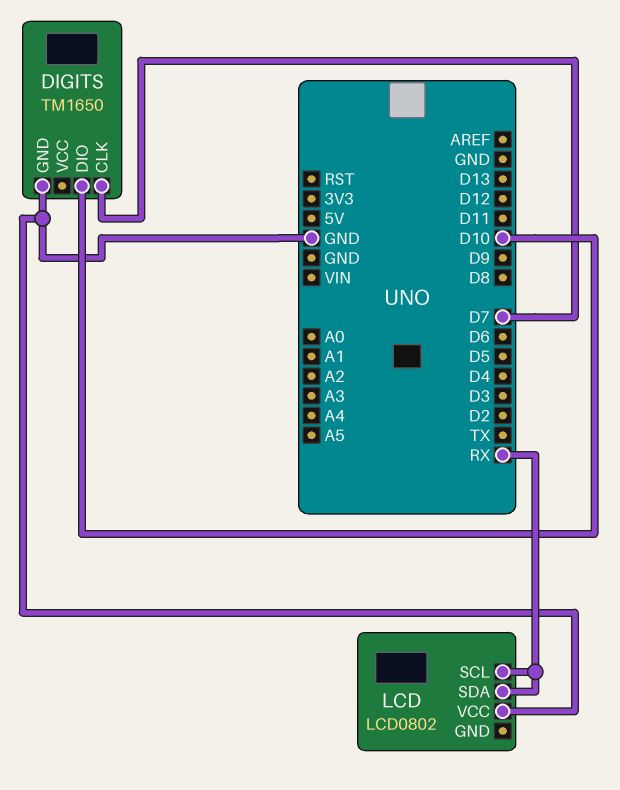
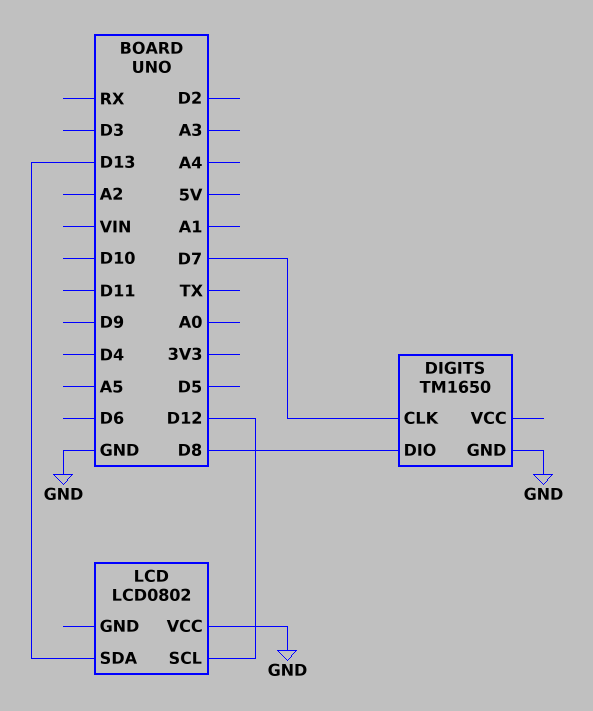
DIGITS pin DIO: D10 -> D8
LCD pin SCL: RX -> D12
LCD pin SDA: RX -> D13

